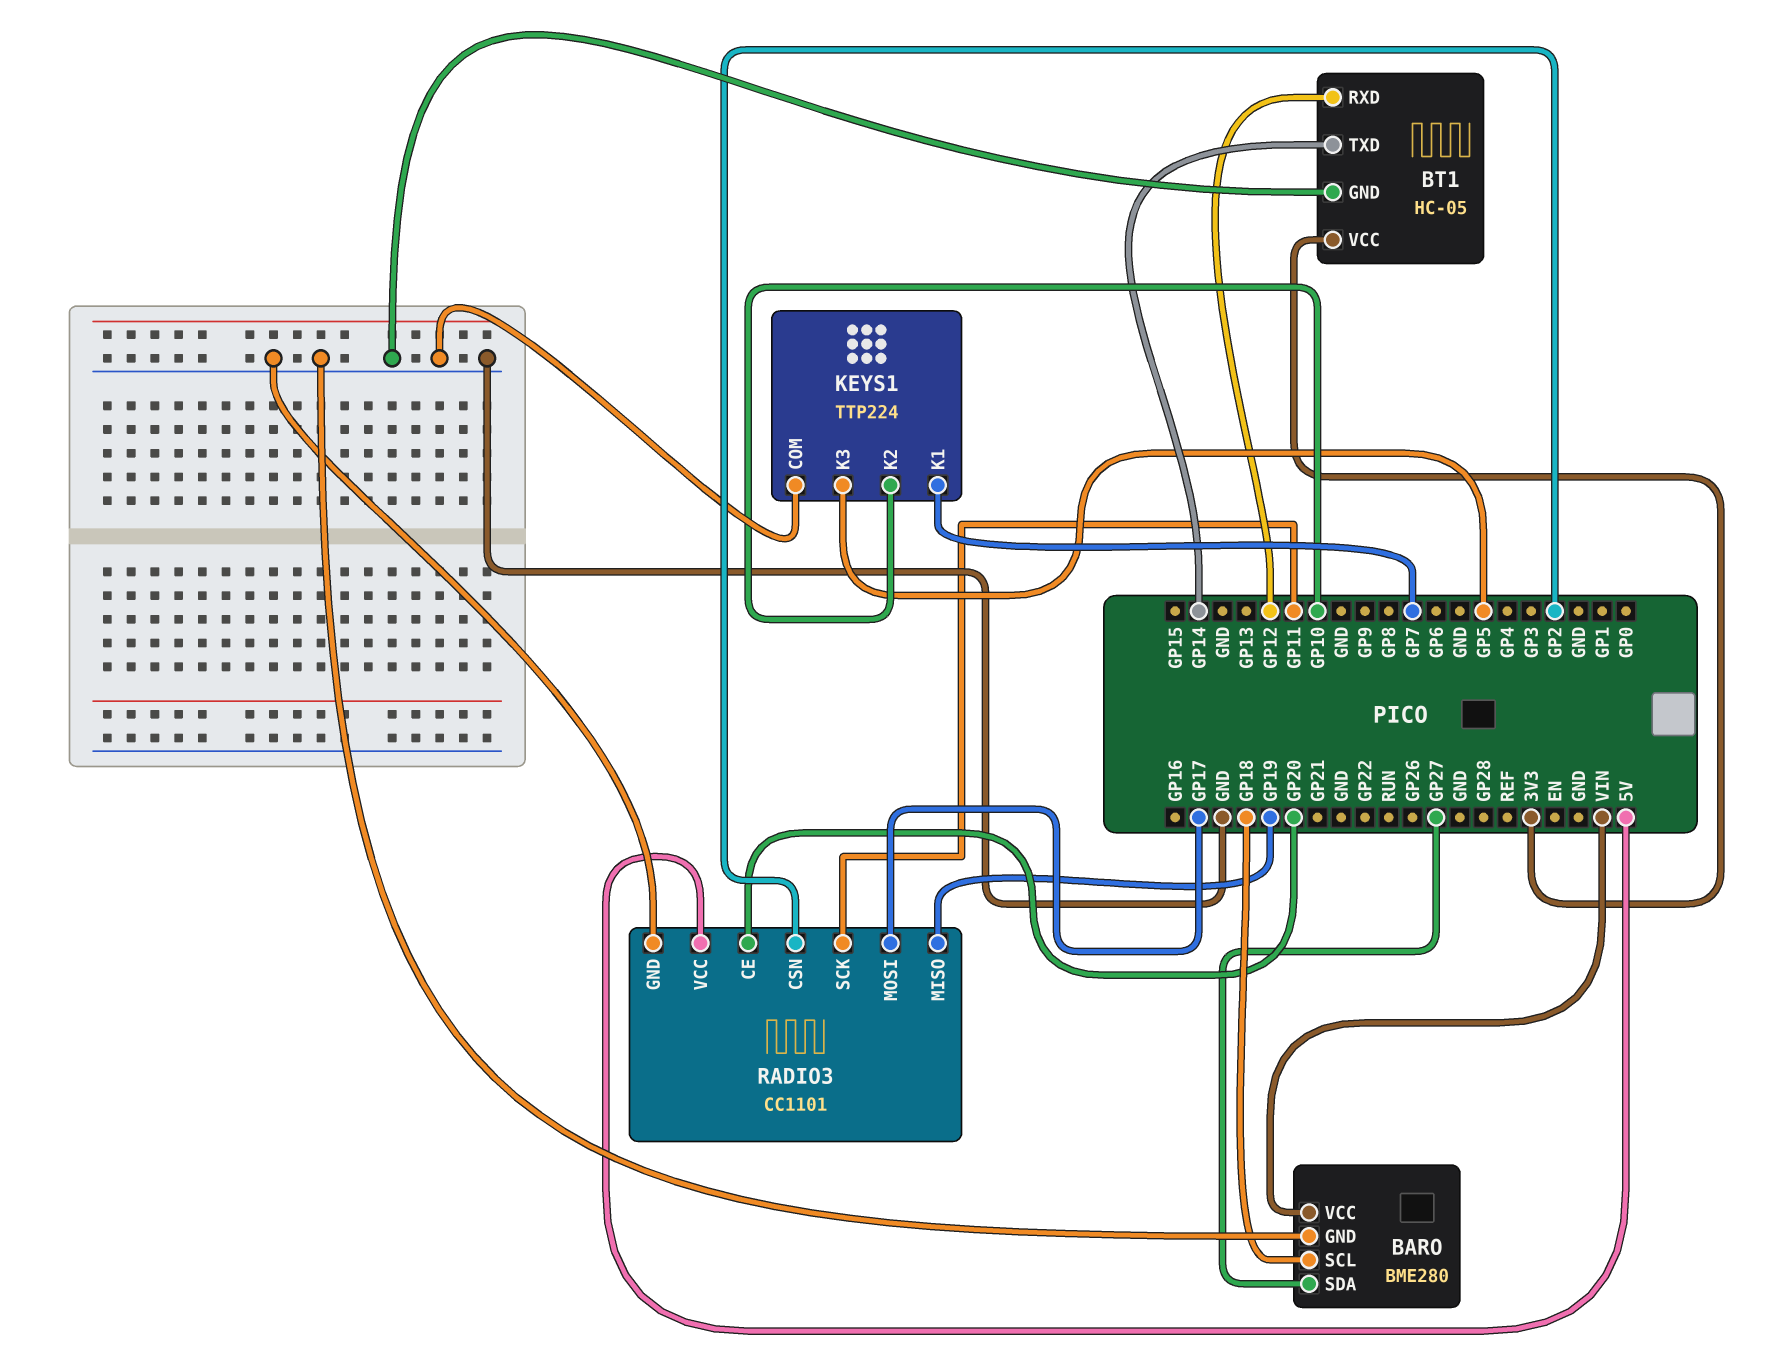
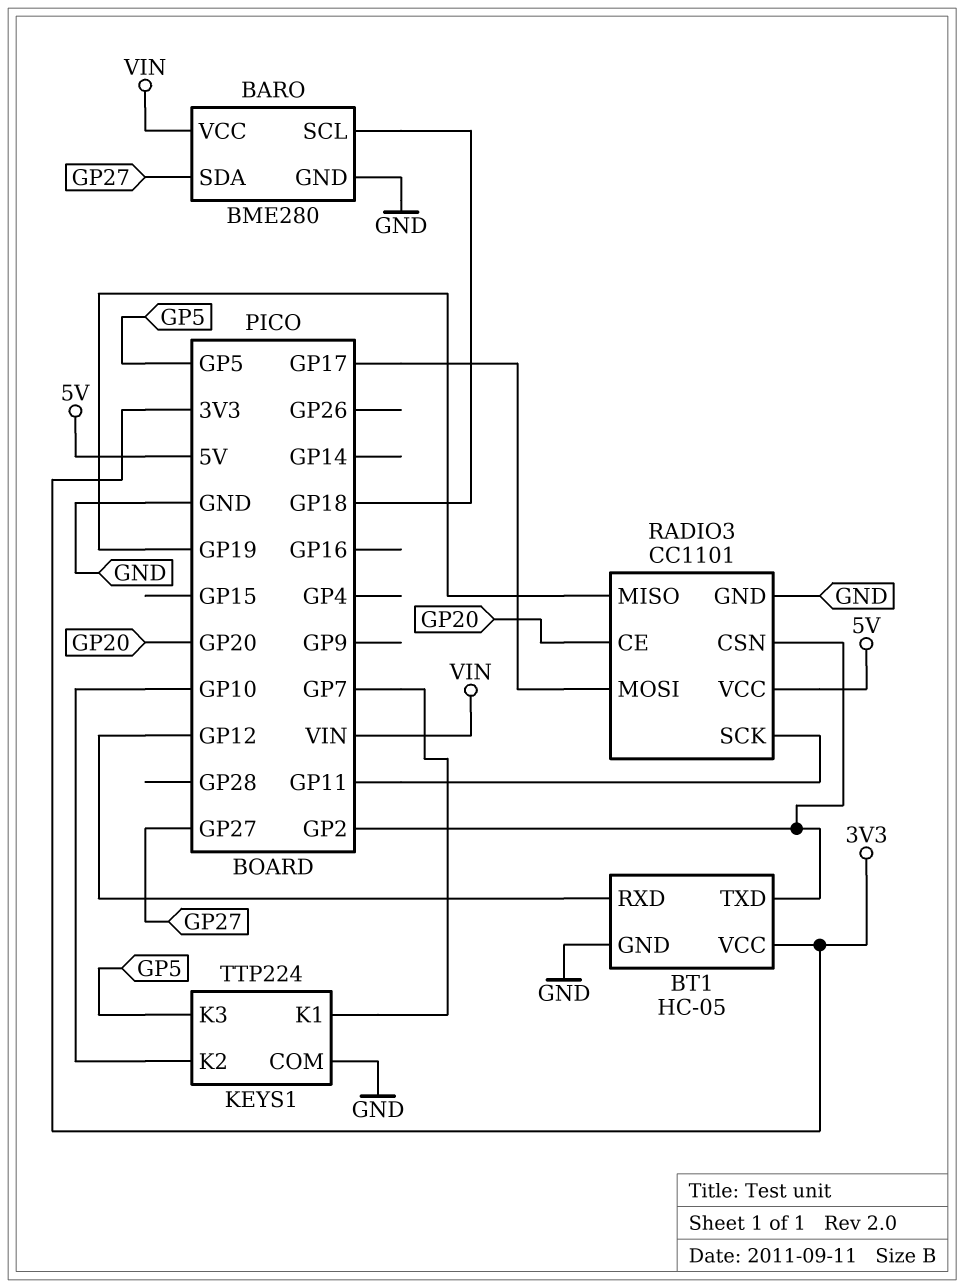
BT1 pin TXD: GP14 -> GP2

